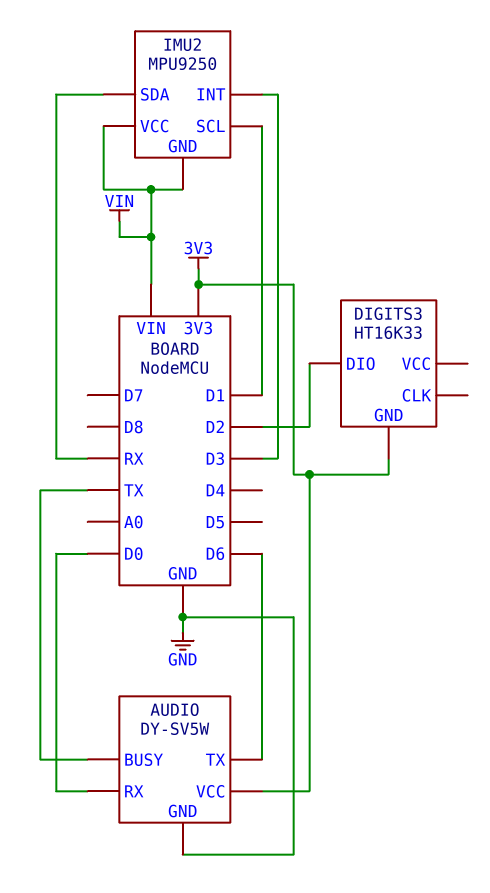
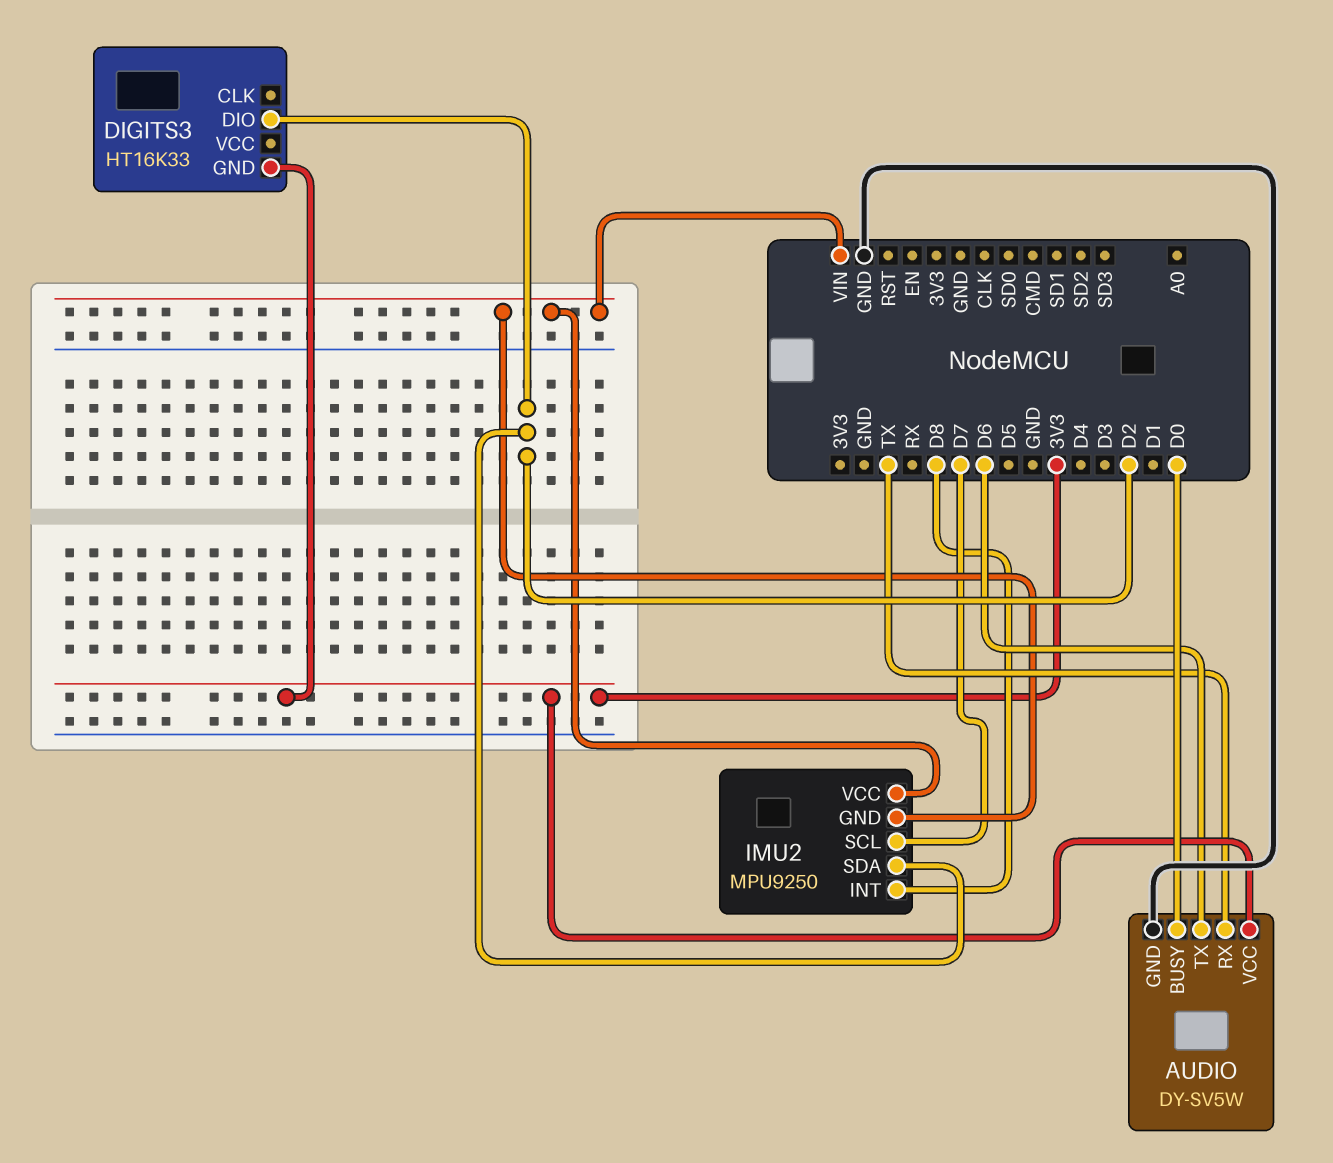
AUDIO pin BUSY: TX -> D0
AUDIO pin RX: D0 -> TX
IMU2 pin INT: D3 -> D8
IMU2 pin SCL: D1 -> D7
IMU2 pin SDA: RX -> D2

